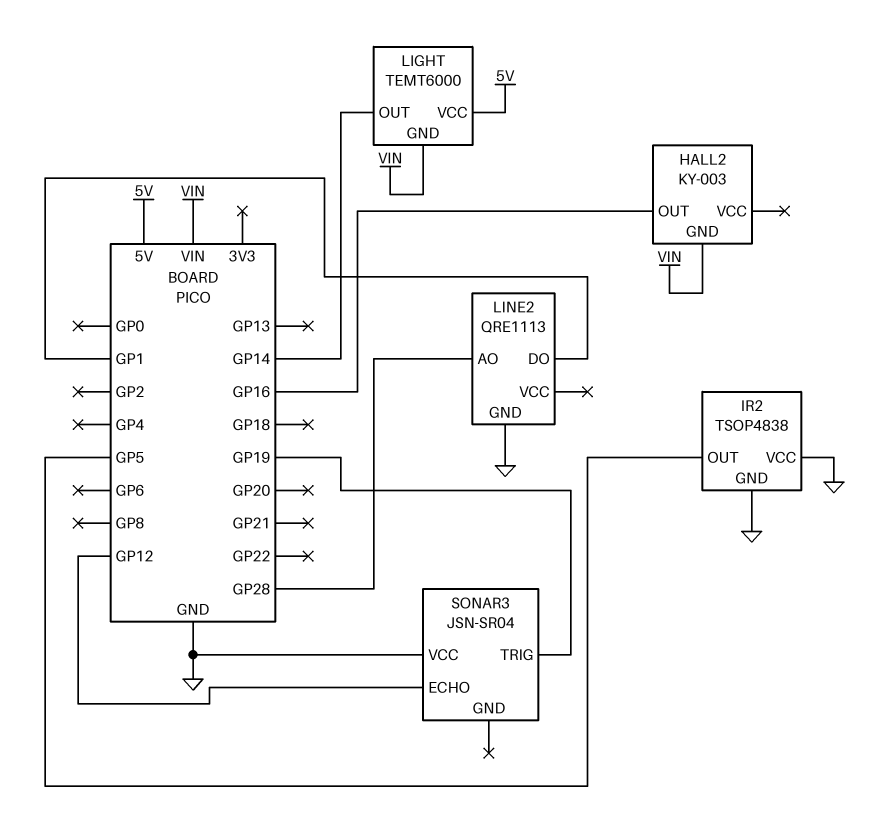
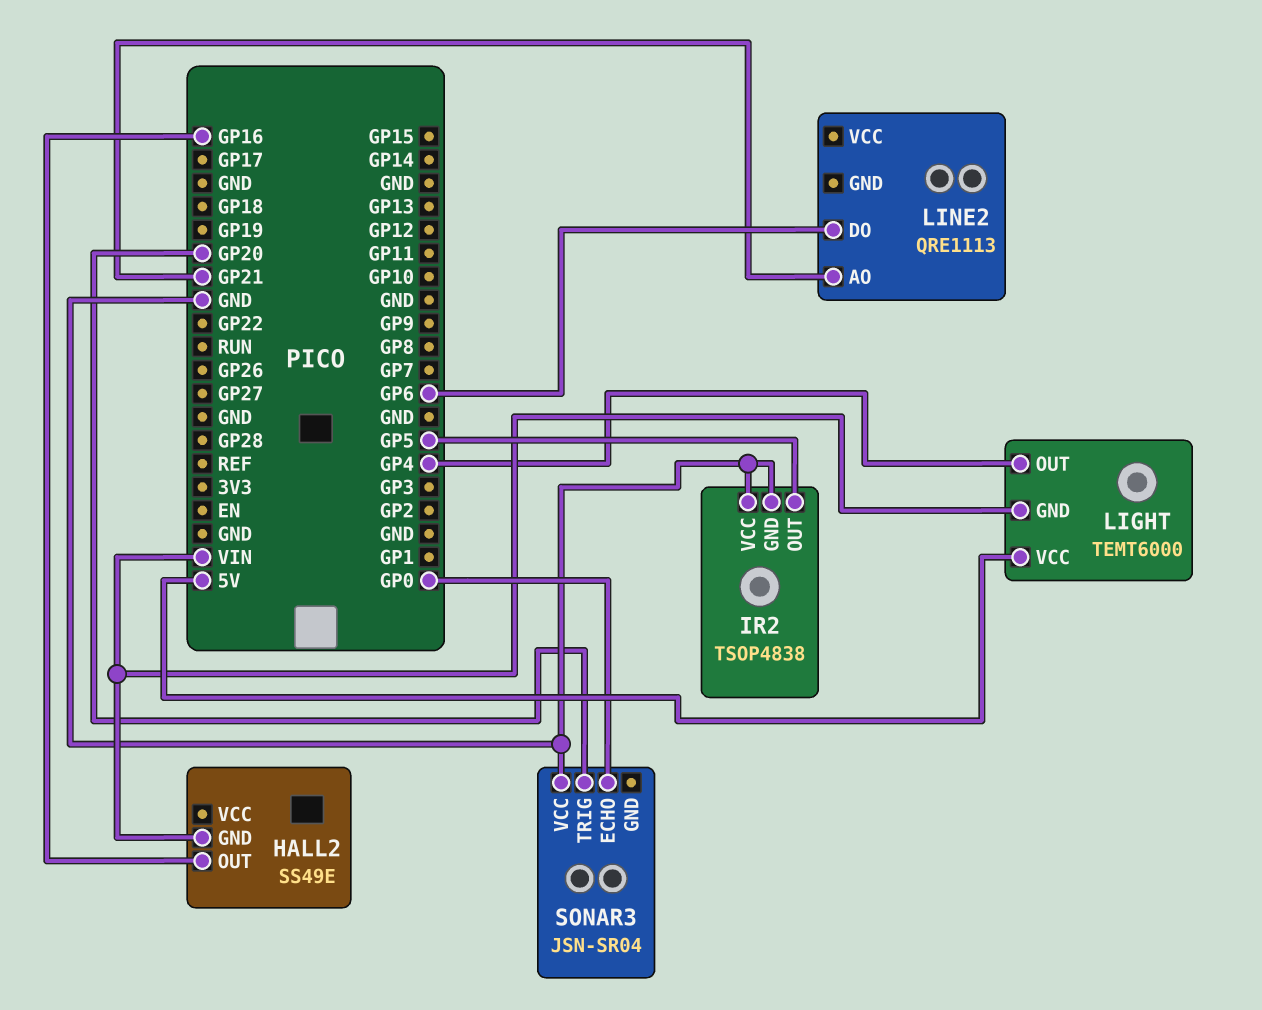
HALL2: KY-003 -> SS49E
LIGHT pin OUT: GP14 -> GP4
LINE2 pin AO: GP28 -> GP21
LINE2 pin DO: GP1 -> GP6
LINE2 pin GND: GND -> none
SONAR3 pin ECHO: GP12 -> GP0
SONAR3 pin TRIG: GP19 -> GP20

